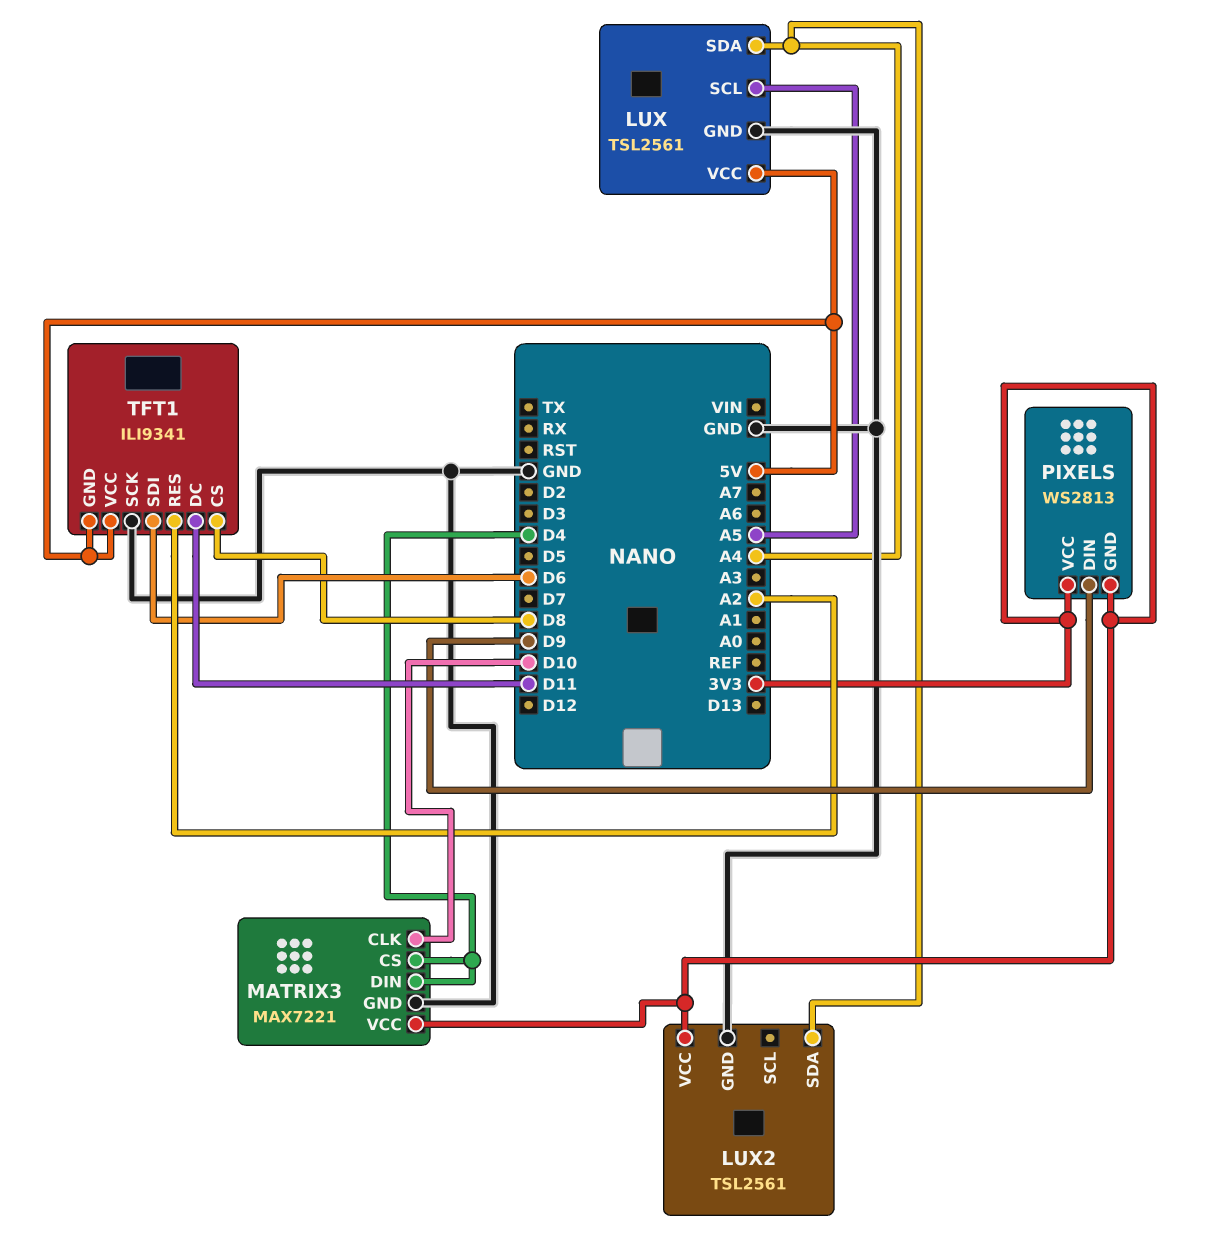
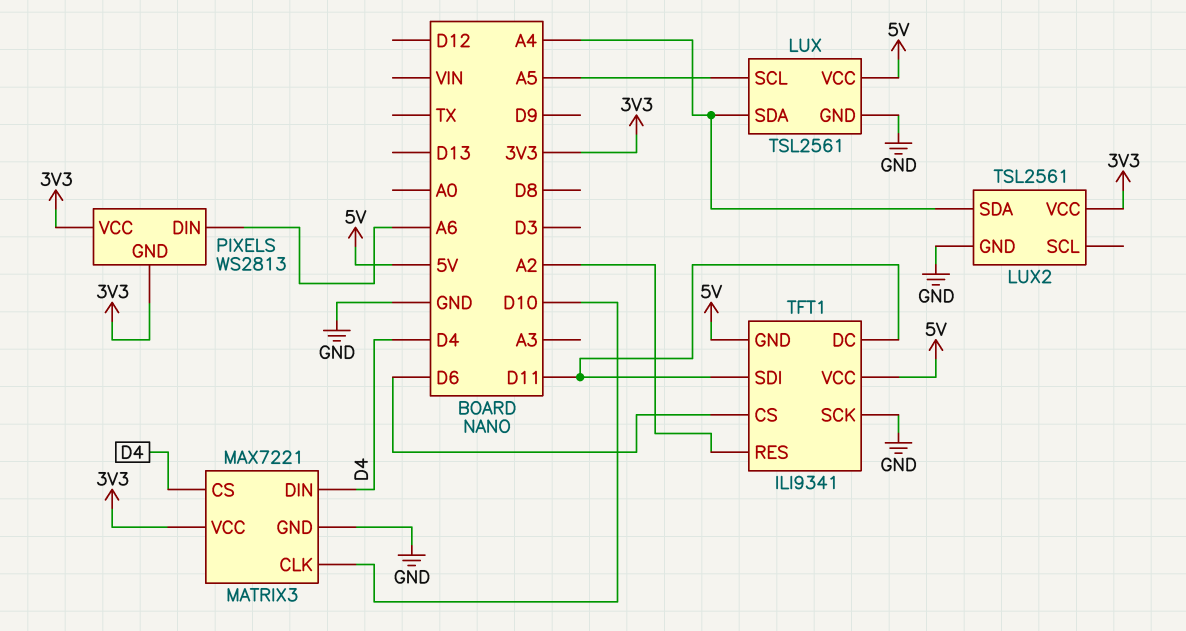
PIXELS pin DIN: D9 -> A6
TFT1 pin CS: D8 -> D6
TFT1 pin SDI: D6 -> D11

